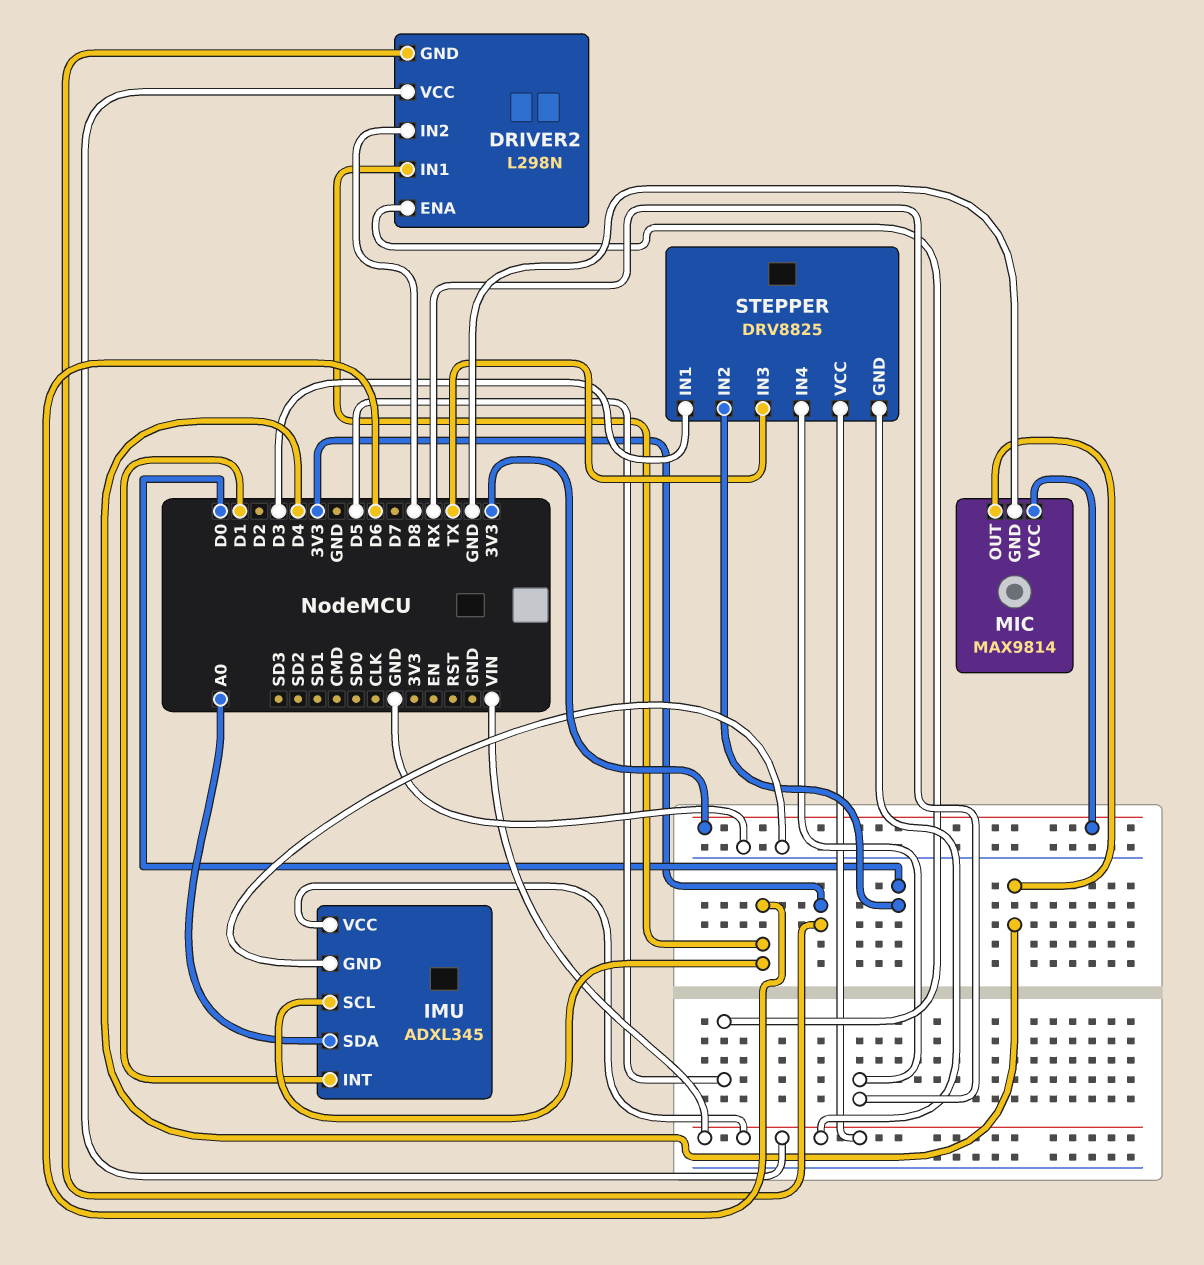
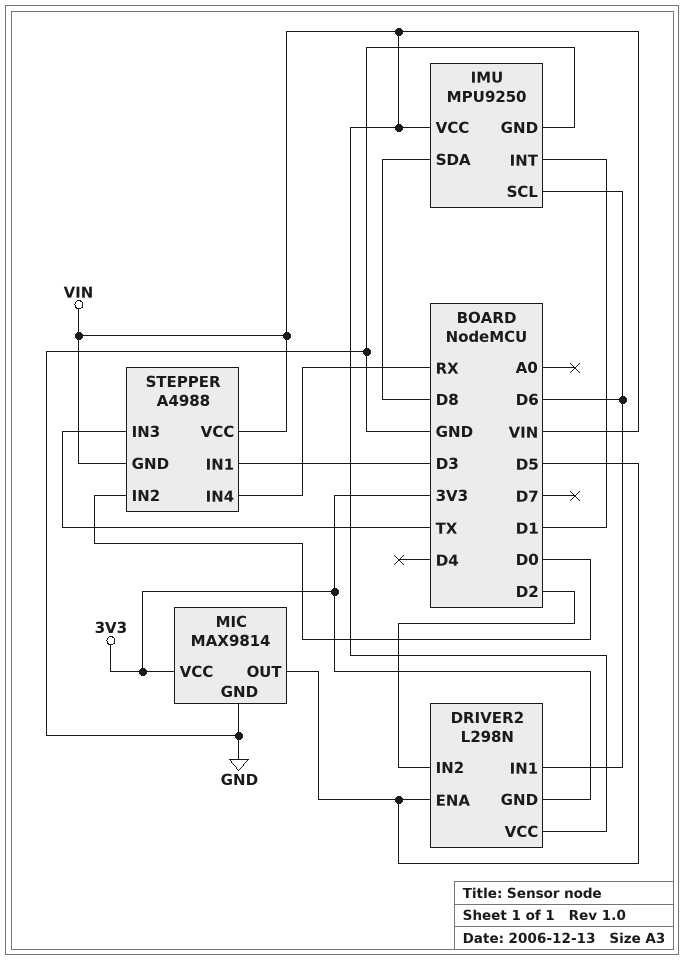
DRIVER2 pin IN2: D8 -> D2
IMU: ADXL345 -> MPU9250
IMU pin SDA: A0 -> D8
MIC pin OUT: D4 -> D5
STEPPER: DRV8825 -> A4988

